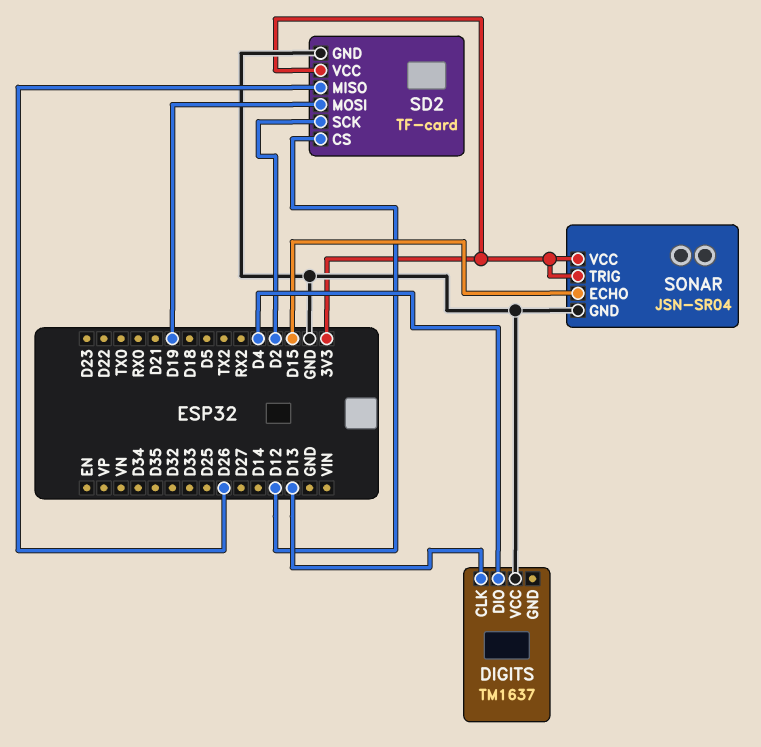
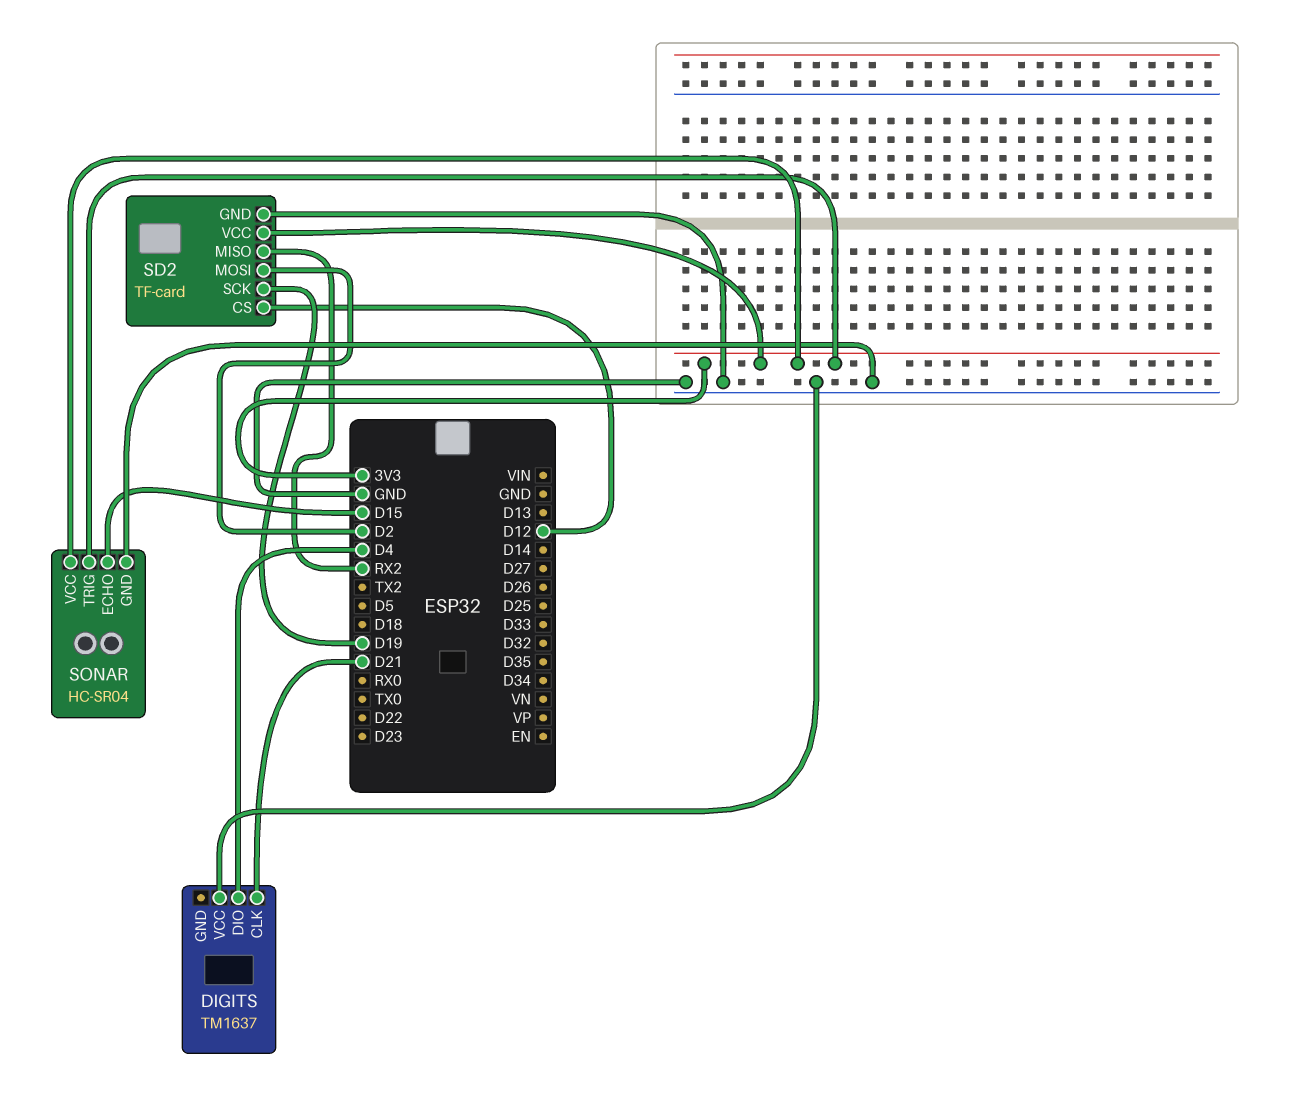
DIGITS pin CLK: D13 -> D21
SD2 pin MISO: D26 -> RX2
SD2 pin MOSI: D19 -> D2
SD2 pin SCK: D2 -> D19
SONAR: JSN-SR04 -> HC-SR04

